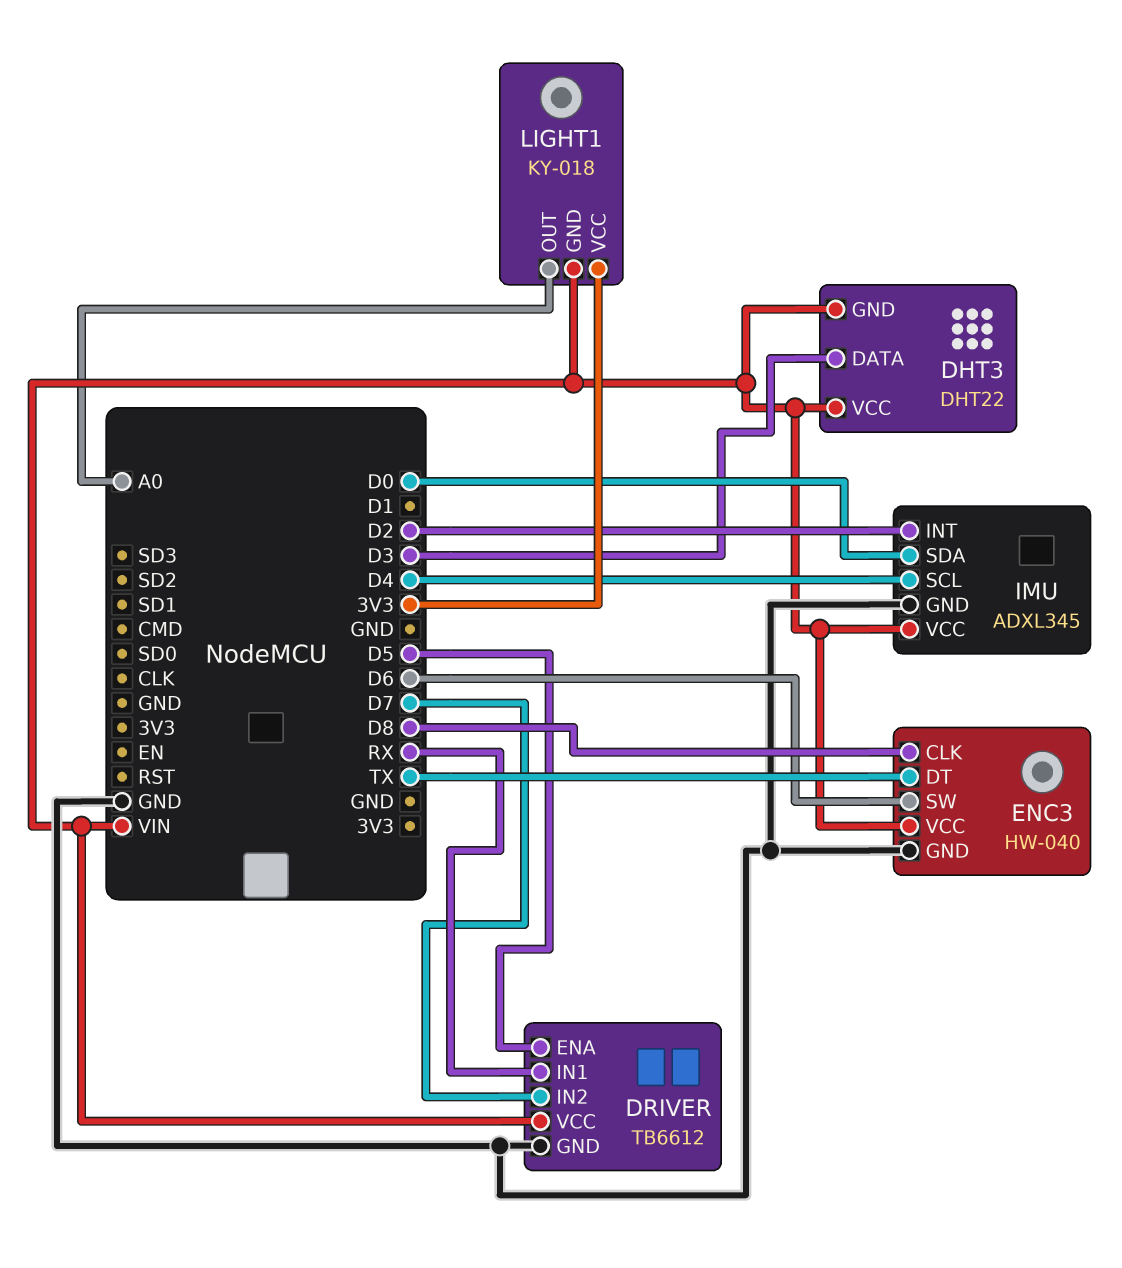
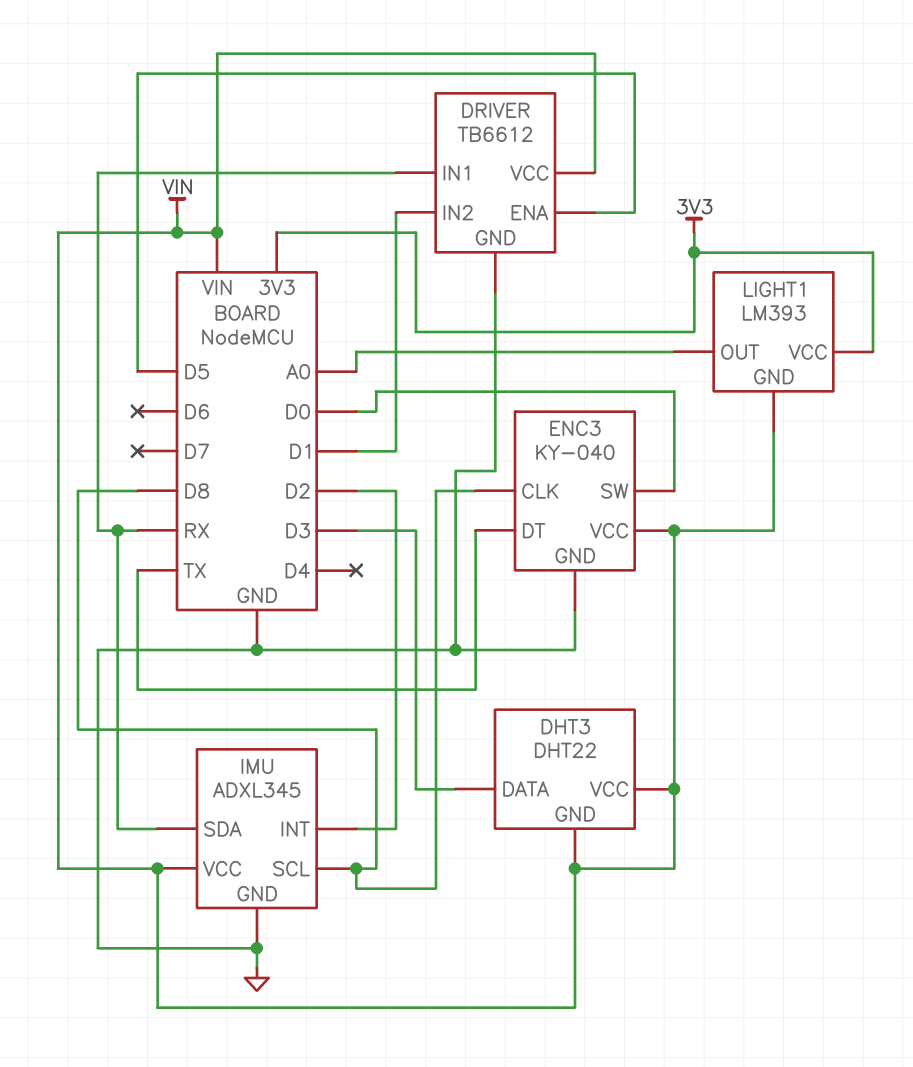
DRIVER pin IN2: D7 -> D1
ENC3: HW-040 -> KY-040
ENC3 pin SW: D6 -> D0
IMU pin SCL: D4 -> D8
IMU pin SDA: D0 -> RX
LIGHT1: KY-018 -> LM393

